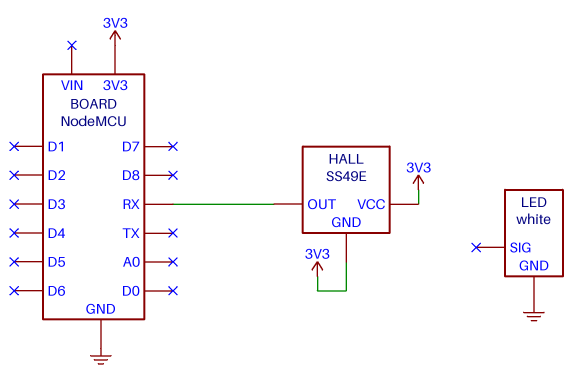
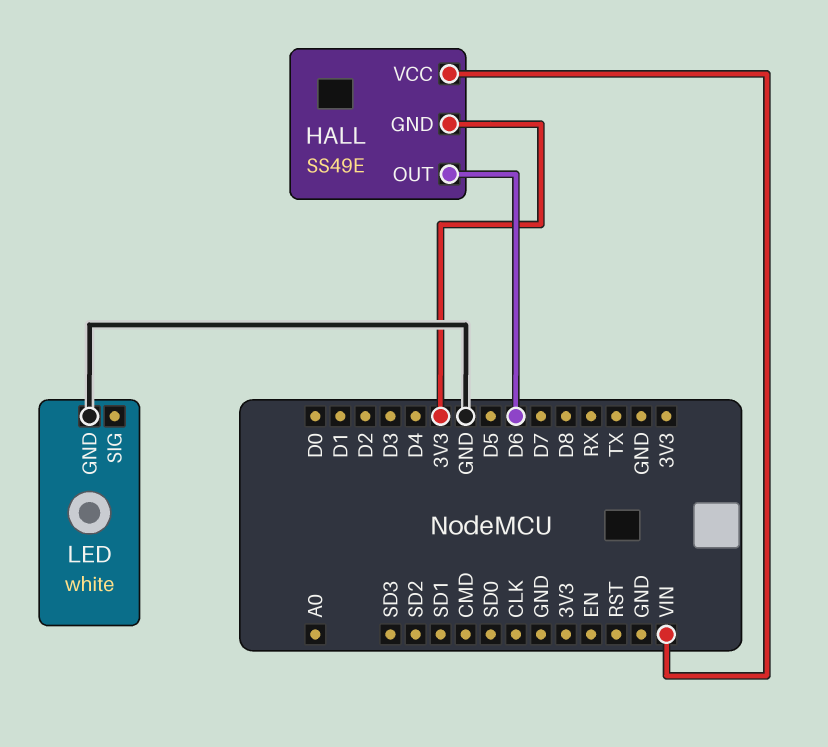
HALL pin OUT: RX -> D6
HALL pin VCC: 3V3 -> VIN

